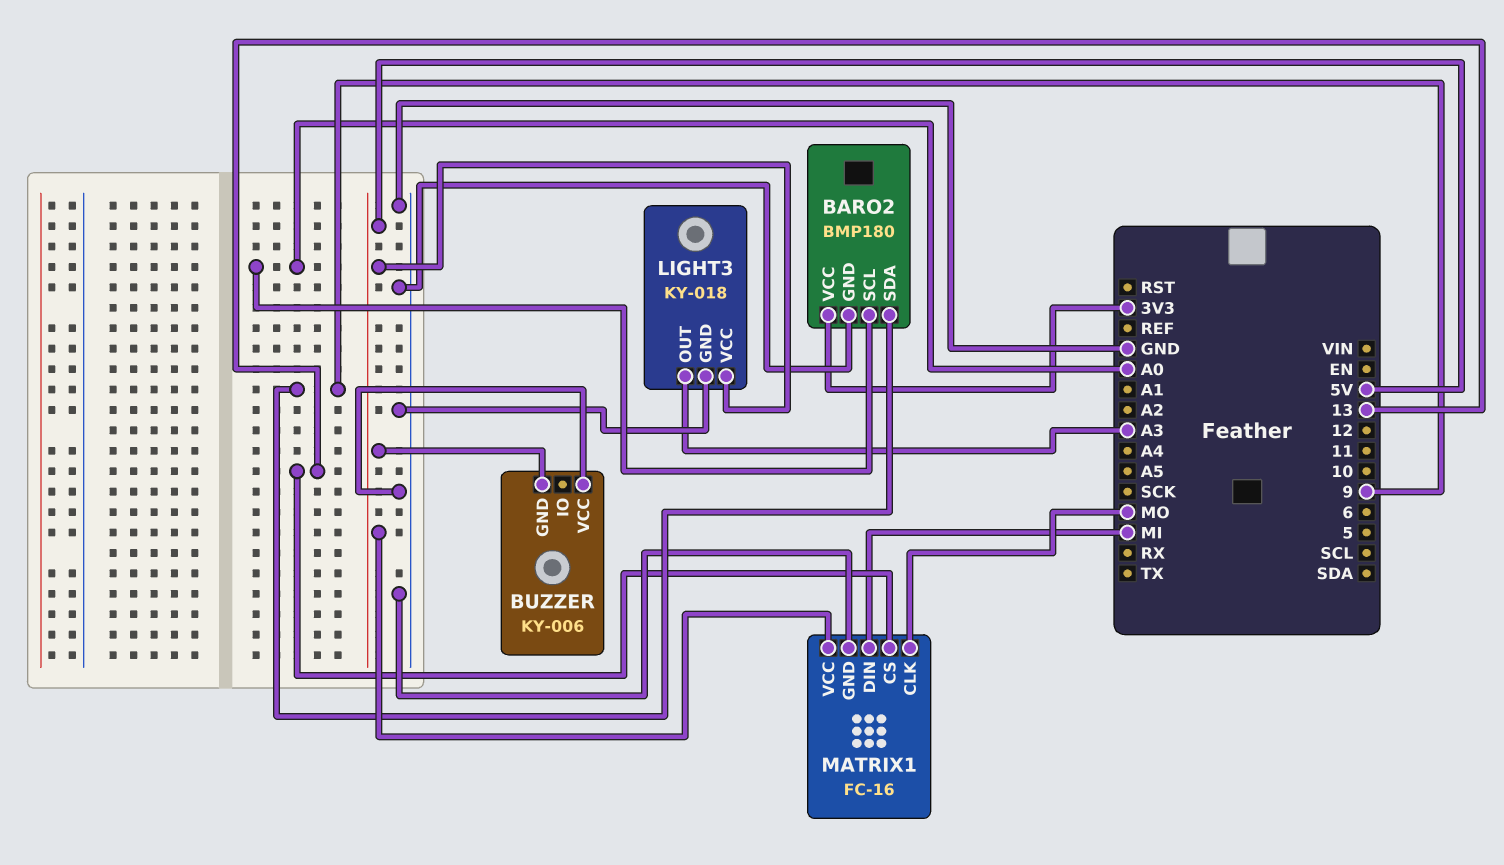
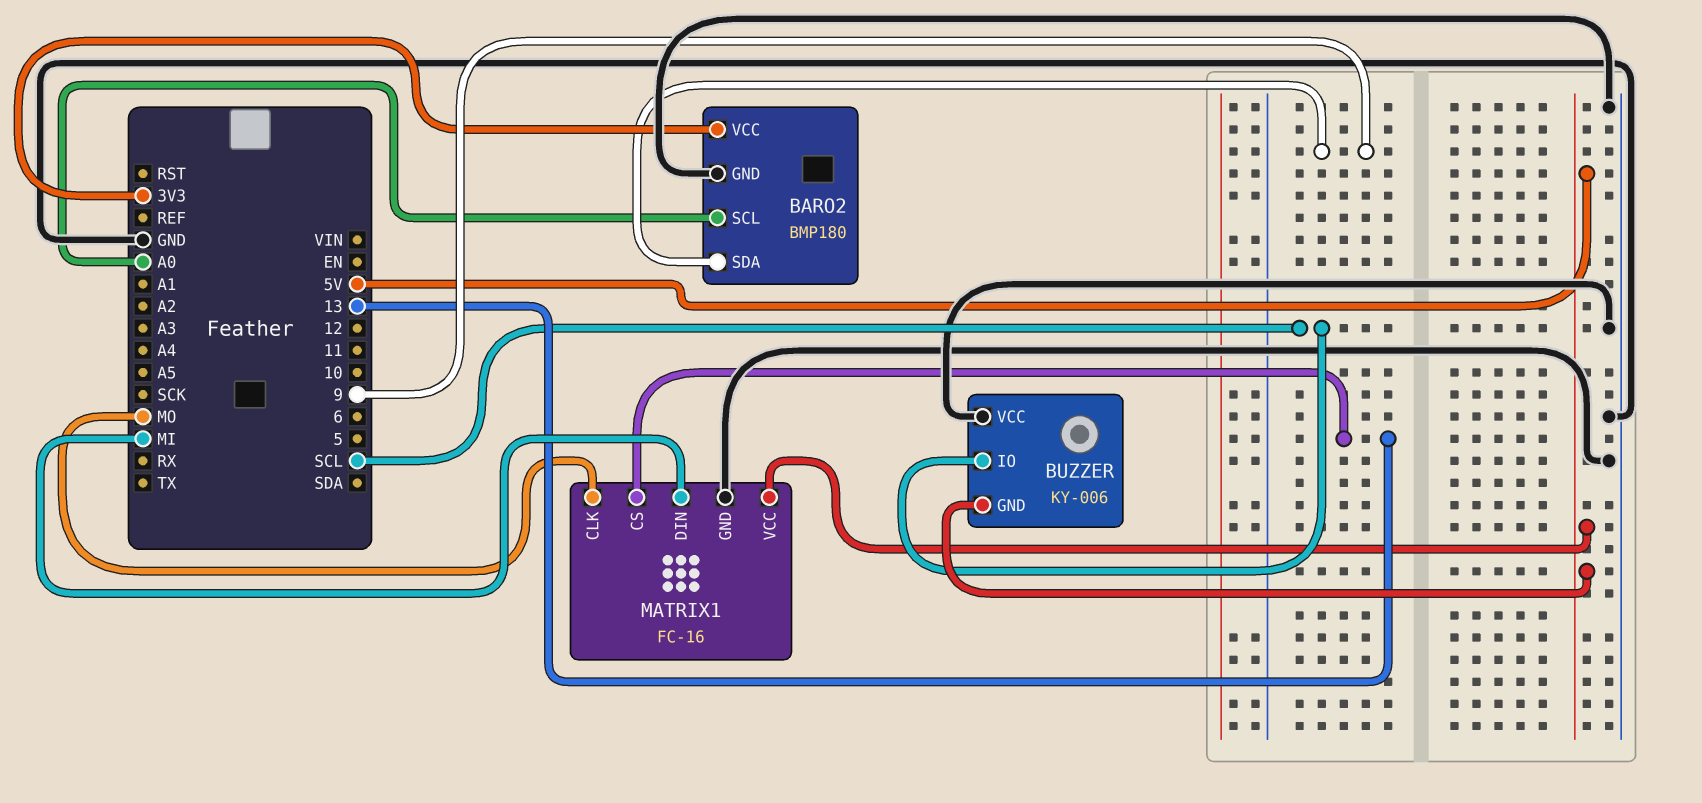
BUZZER pin IO: none -> SCL
LIGHT3: KY-018 -> none
LIGHT3 pin GND: GND -> none
LIGHT3 pin OUT: A3 -> none
LIGHT3 pin VCC: 5V -> none

